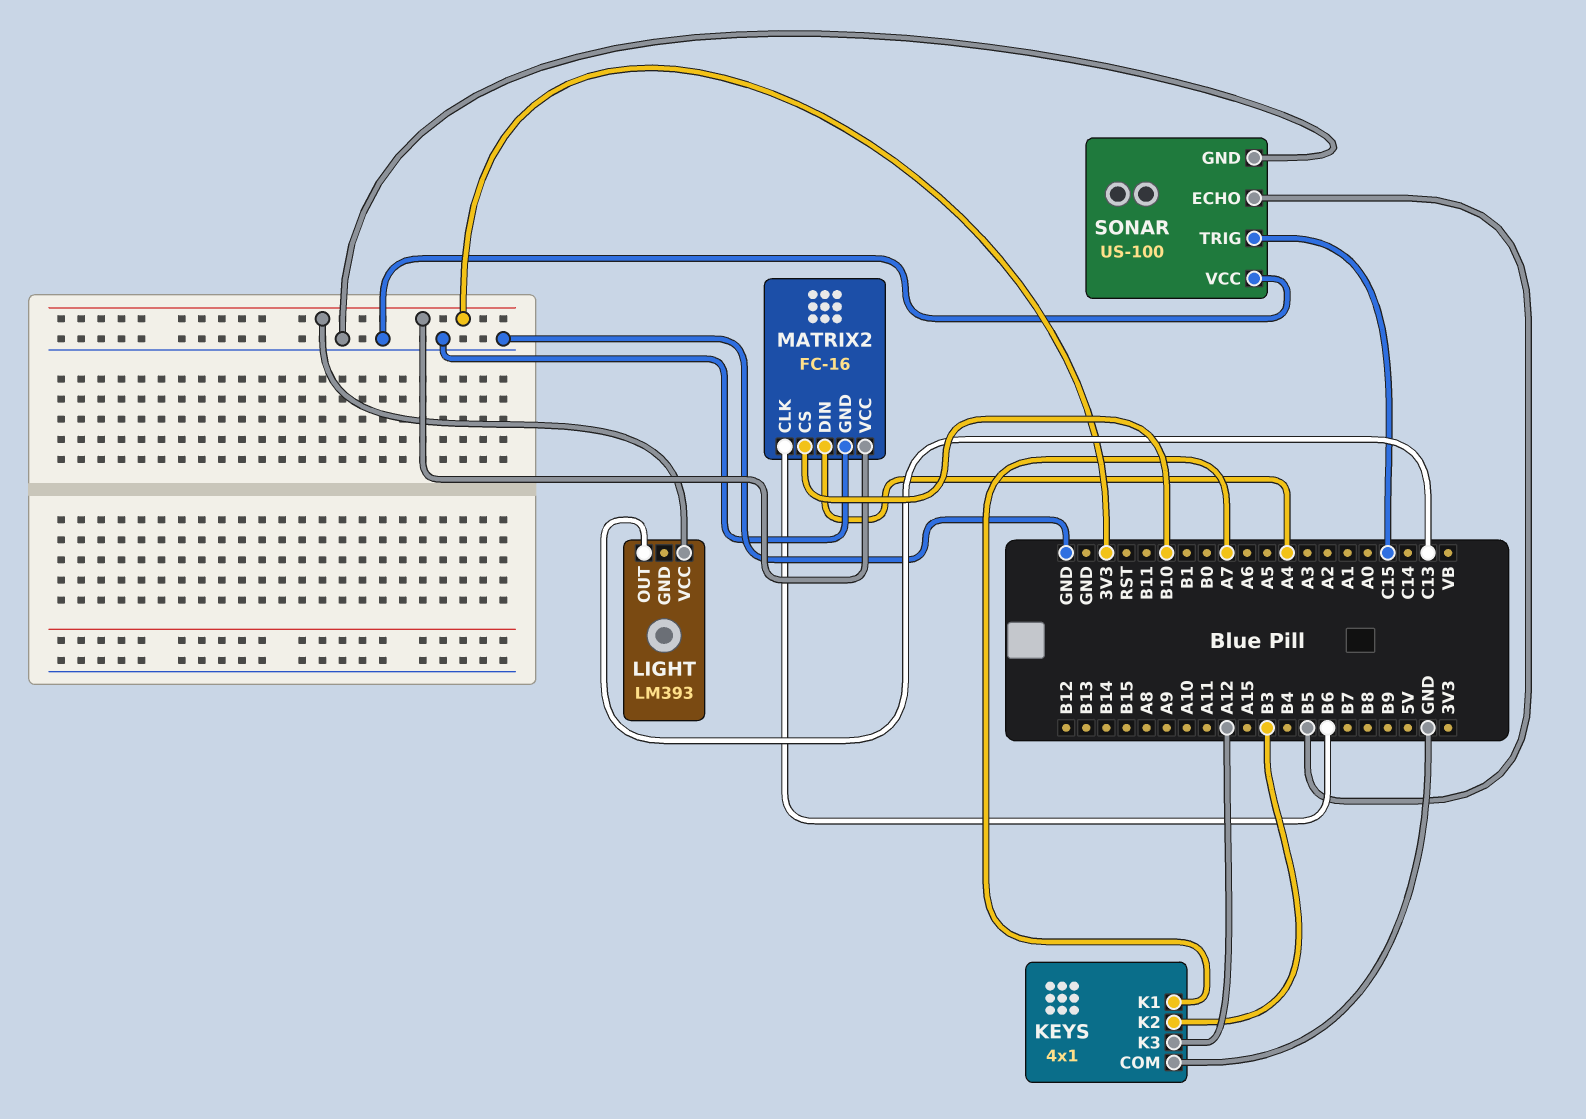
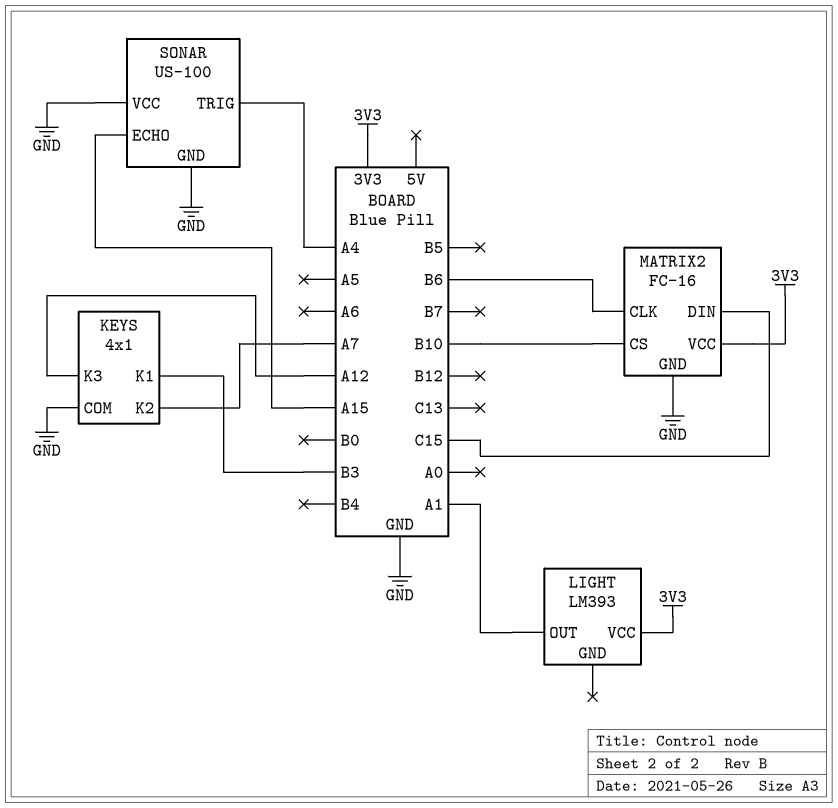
KEYS pin K1: A7 -> B3
KEYS pin K2: B3 -> A7
LIGHT pin OUT: C13 -> A1
MATRIX2 pin DIN: A4 -> C15
SONAR pin ECHO: B5 -> A15
SONAR pin TRIG: C15 -> A4

